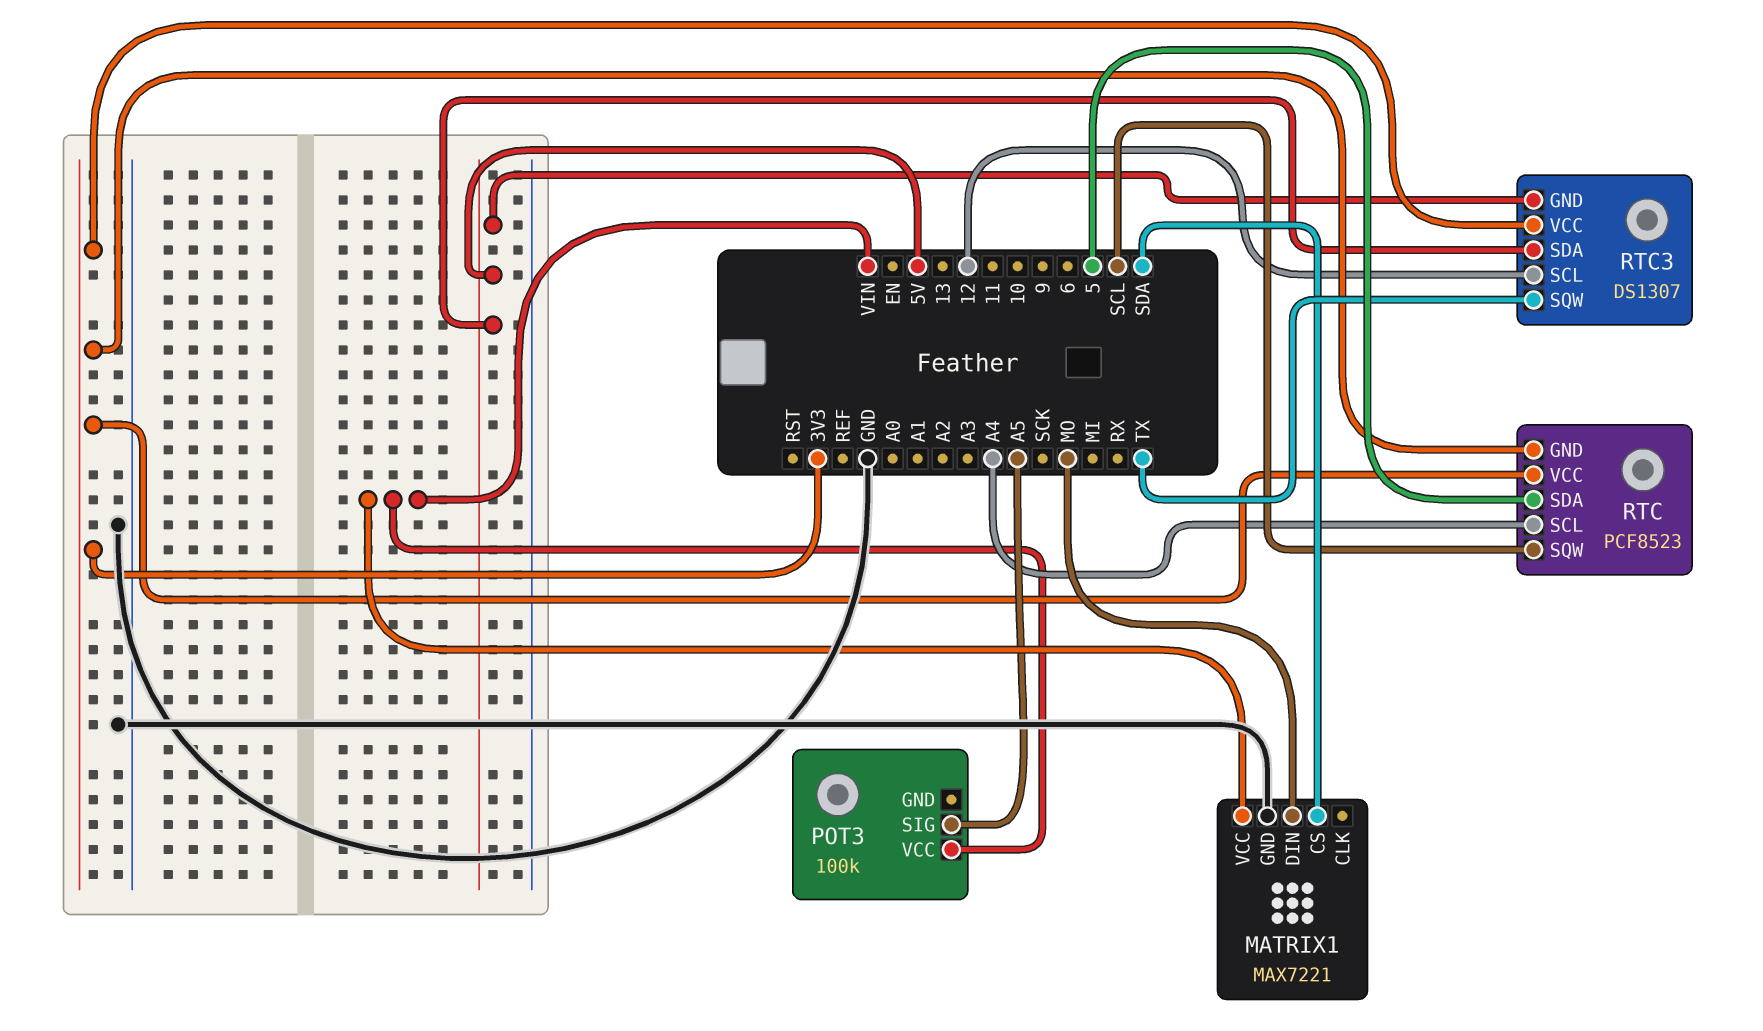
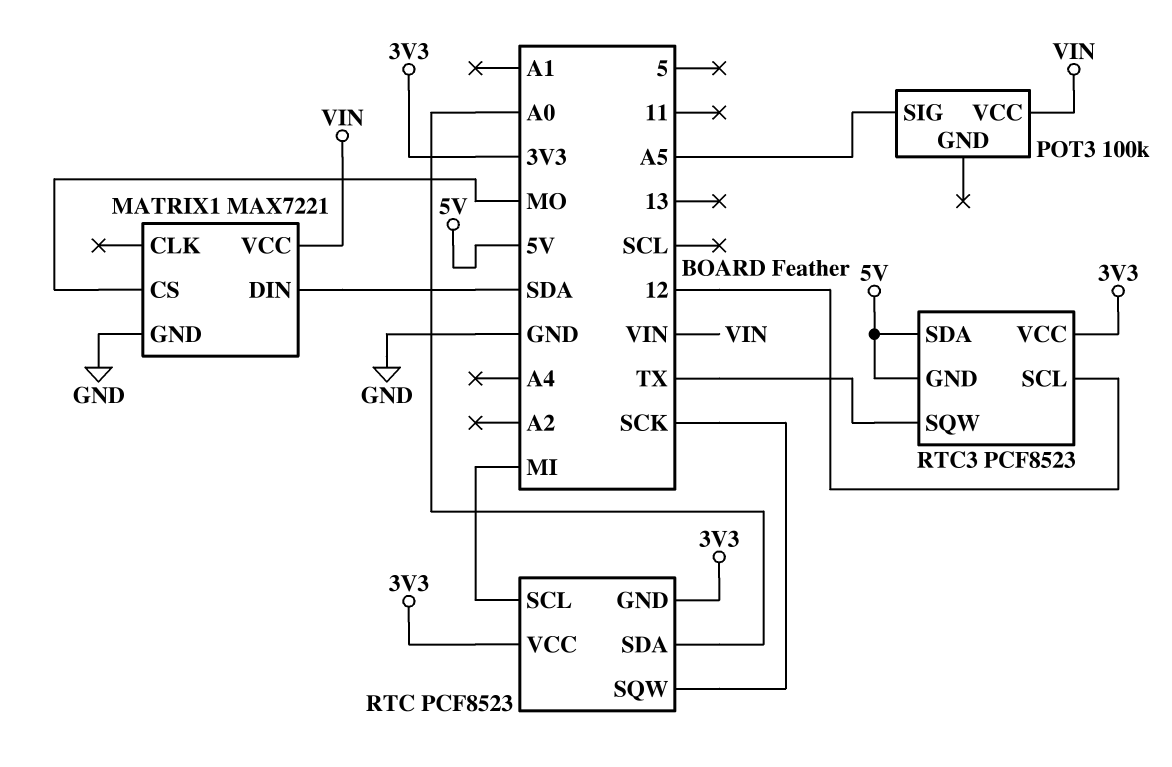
MATRIX1 pin CS: SDA -> MO
MATRIX1 pin DIN: MO -> SDA
RTC pin SCL: A4 -> MI
RTC pin SDA: 5 -> A0
RTC pin SQW: SCL -> SCK
RTC3: DS1307 -> PCF8523

